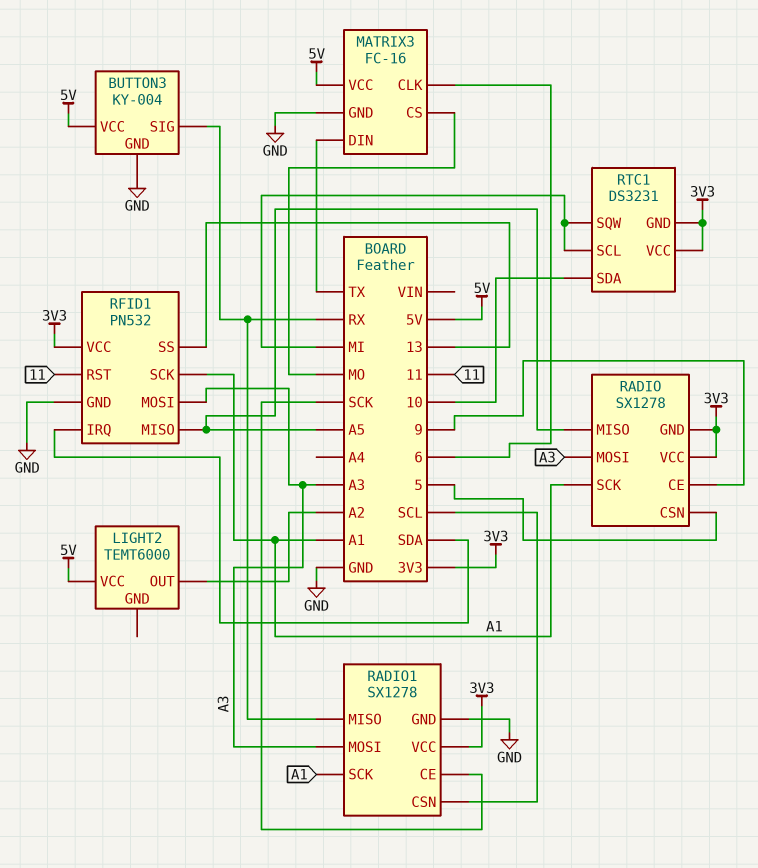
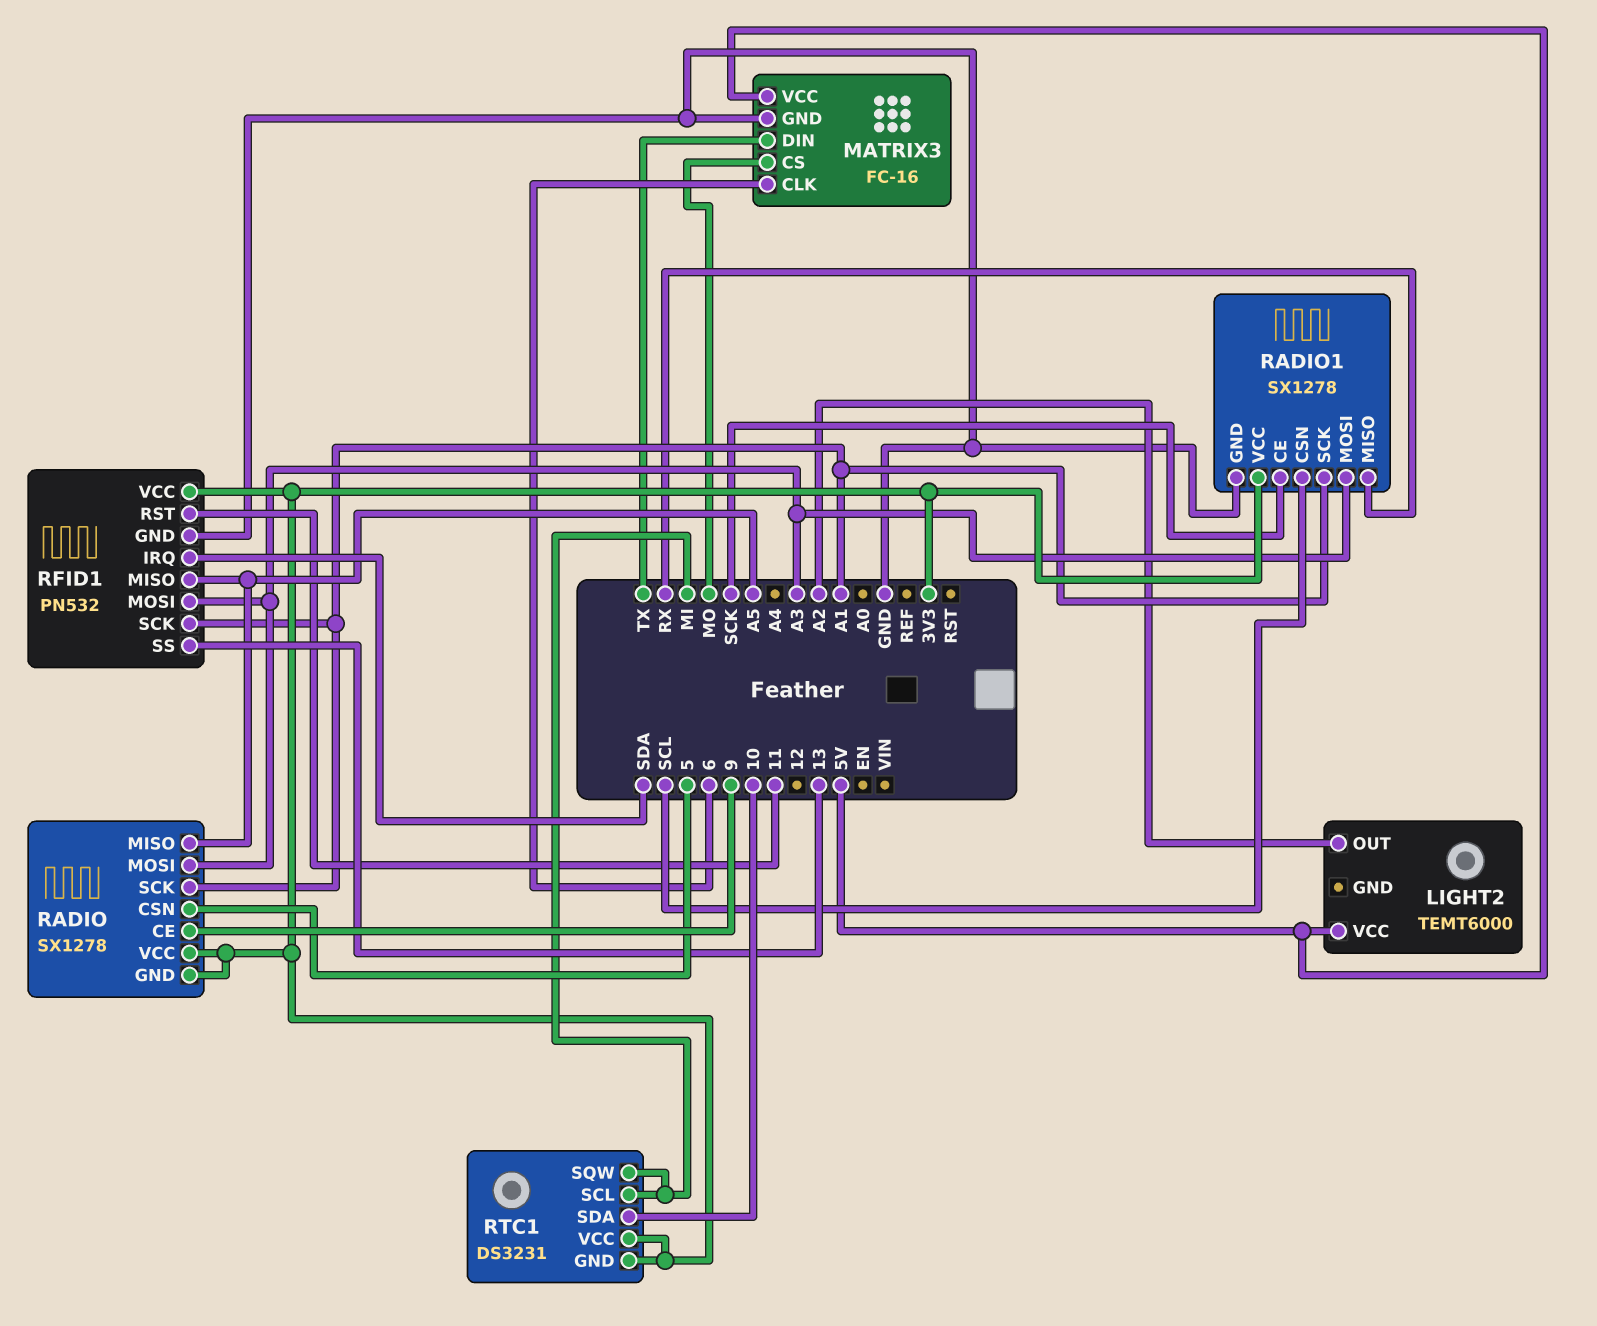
BUTTON3: KY-004 -> none
BUTTON3 pin GND: GND -> none
BUTTON3 pin SIG: RX -> none
BUTTON3 pin VCC: 5V -> none

